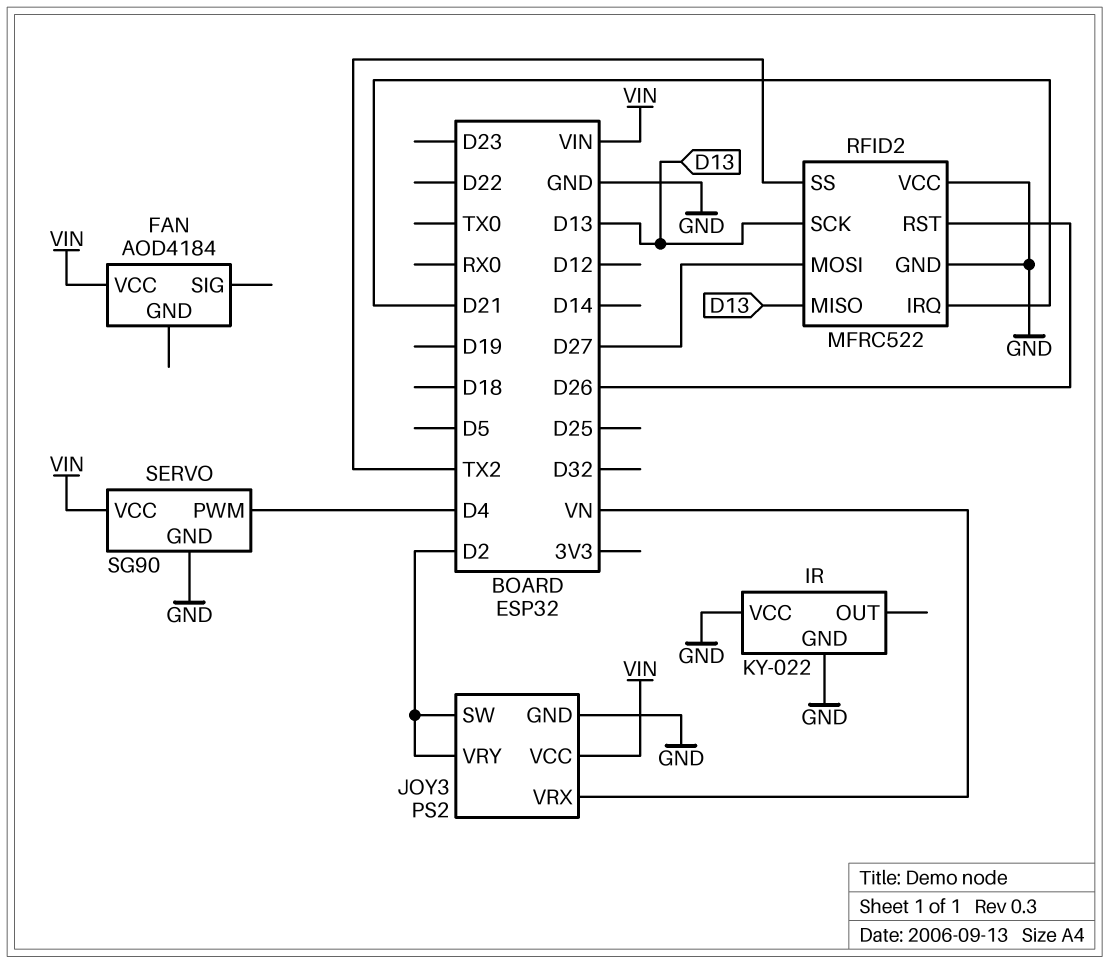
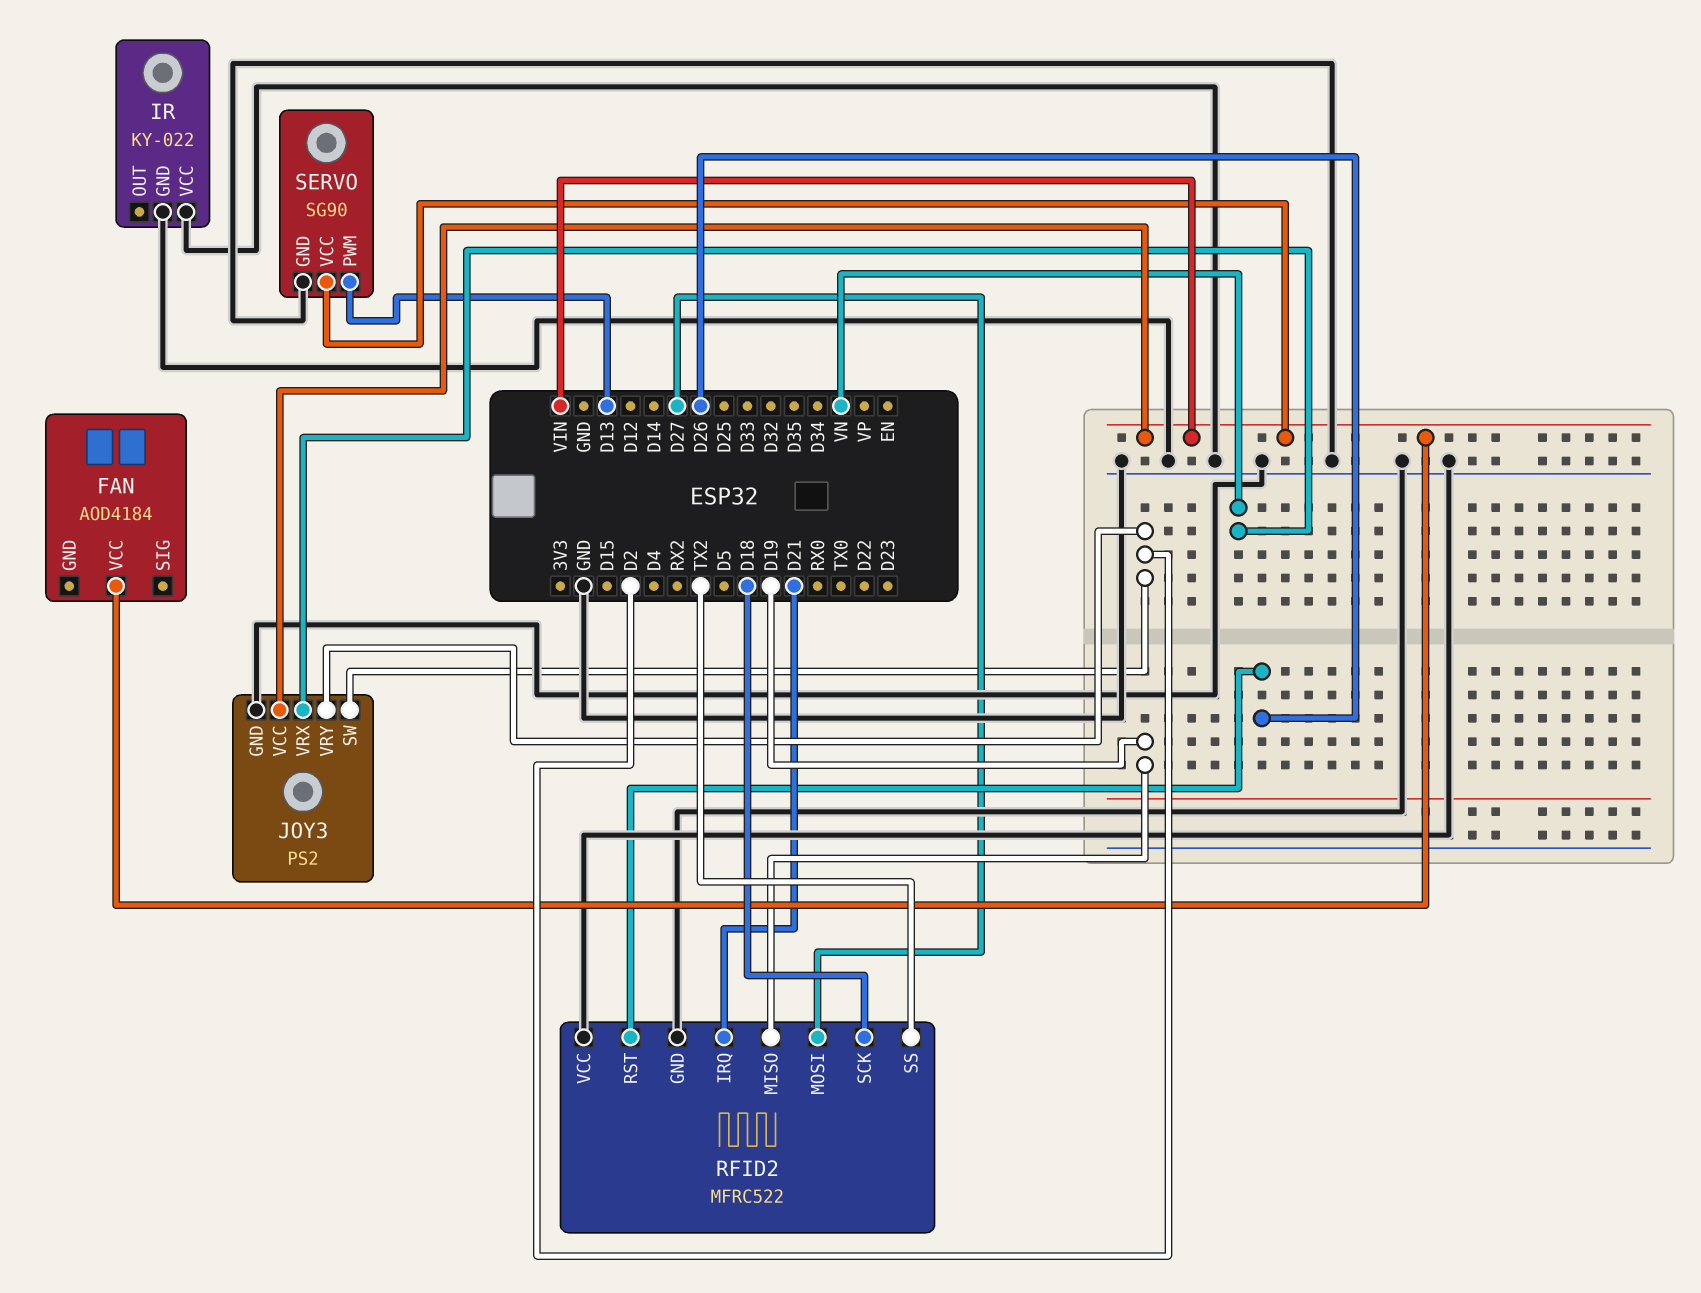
RFID2 pin MISO: D13 -> D19
RFID2 pin SCK: D13 -> D18
SERVO pin PWM: D4 -> D13

